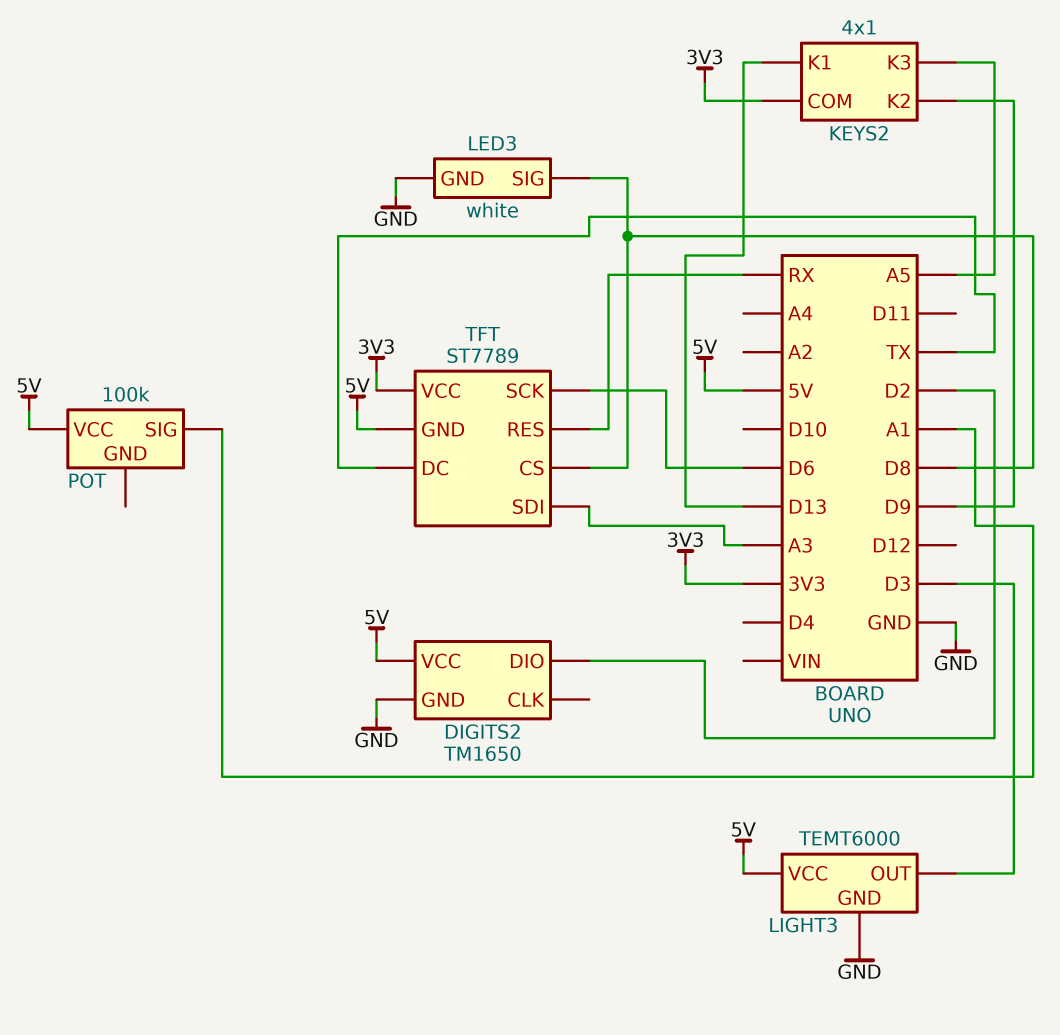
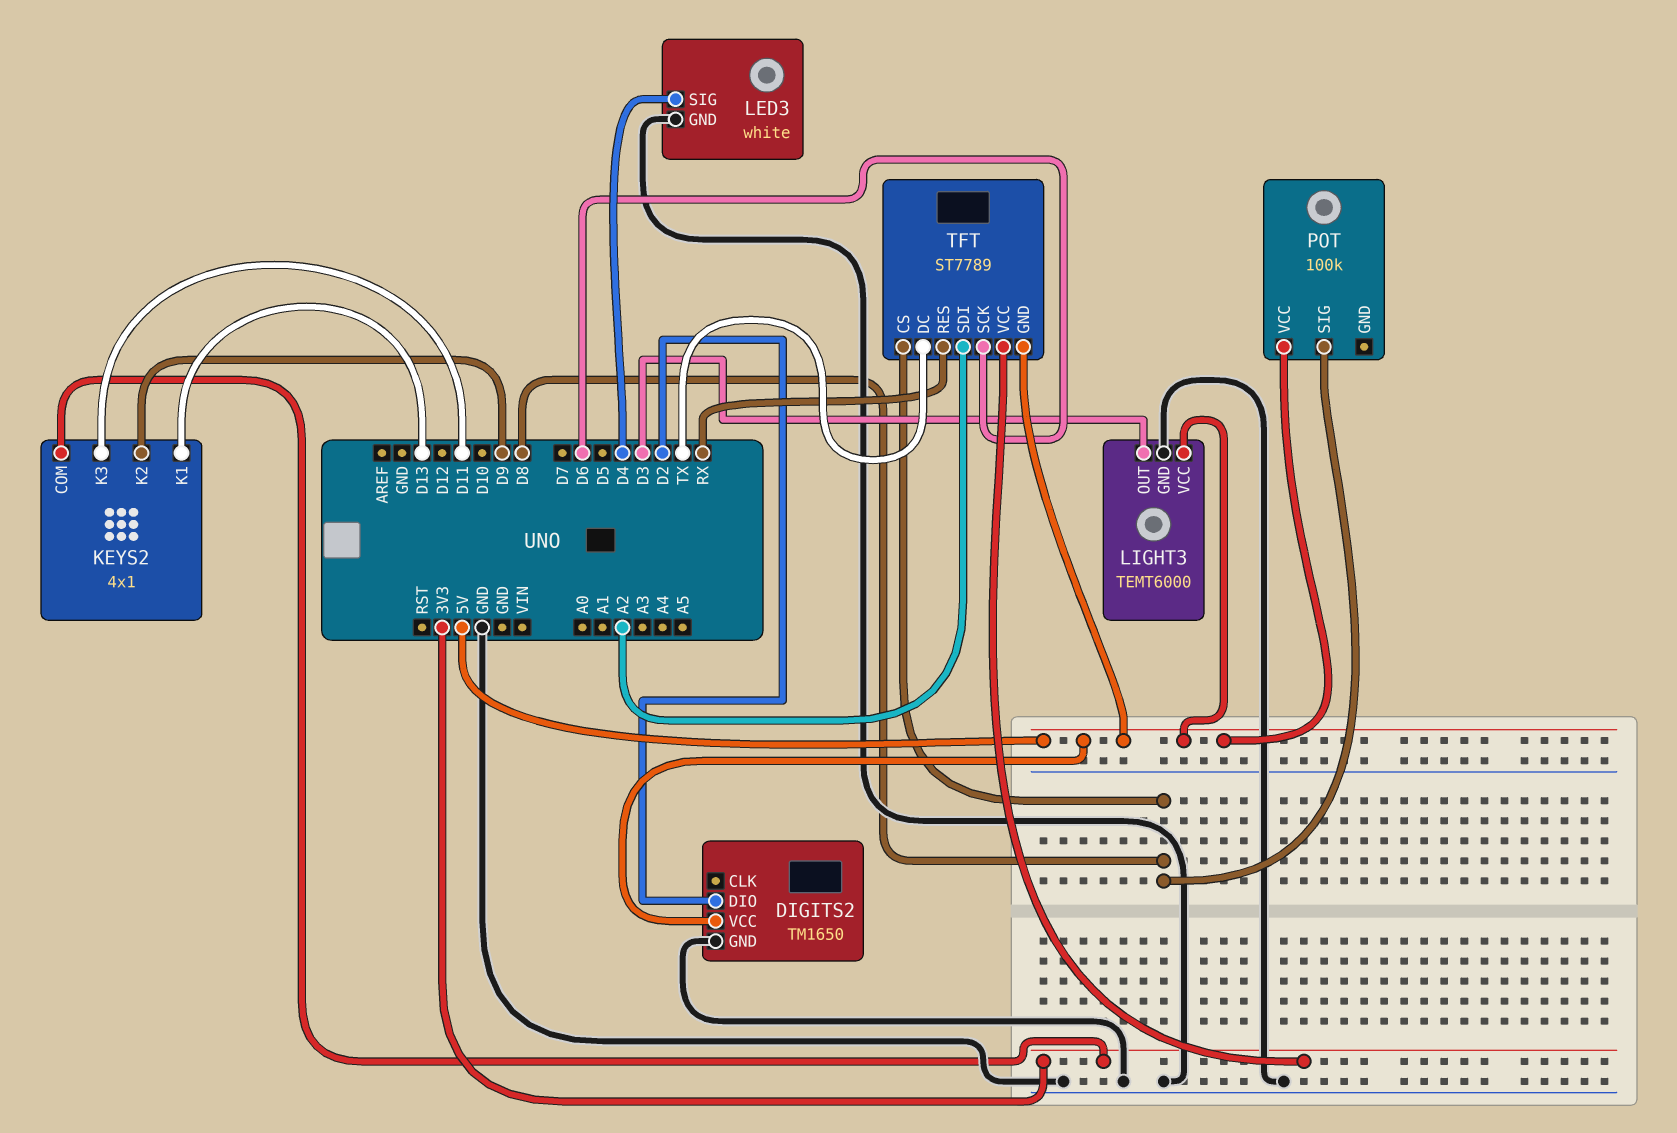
KEYS2 pin K3: A5 -> D11
LED3 pin SIG: D8 -> D4
POT pin SIG: A1 -> D8
TFT pin SDI: A3 -> A2

